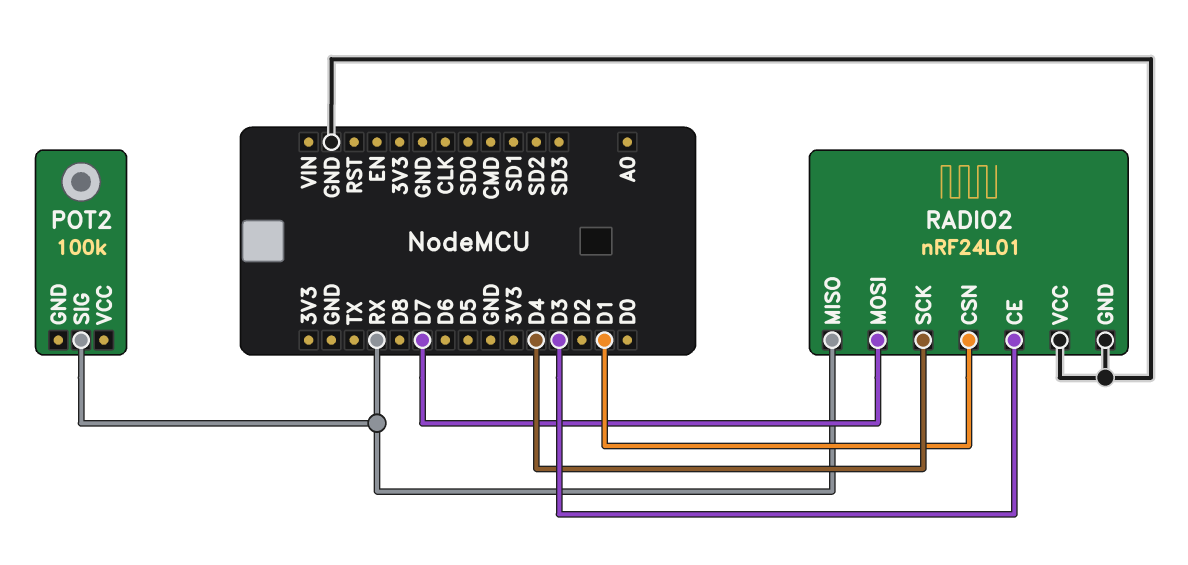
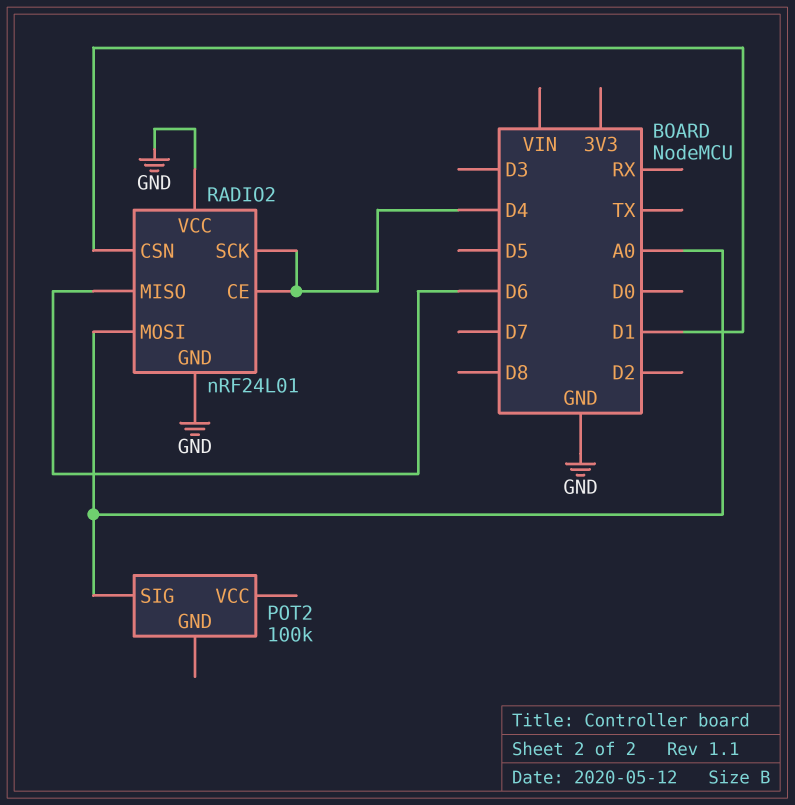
POT2 pin SIG: RX -> A0
RADIO2 pin CE: D3 -> D4
RADIO2 pin MISO: RX -> D6
RADIO2 pin MOSI: D7 -> A0

